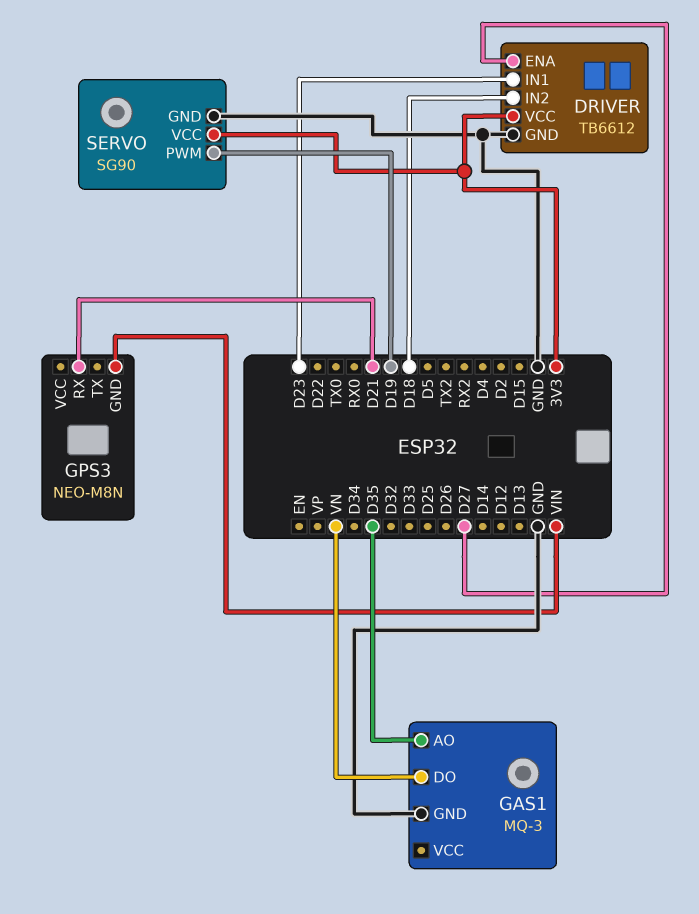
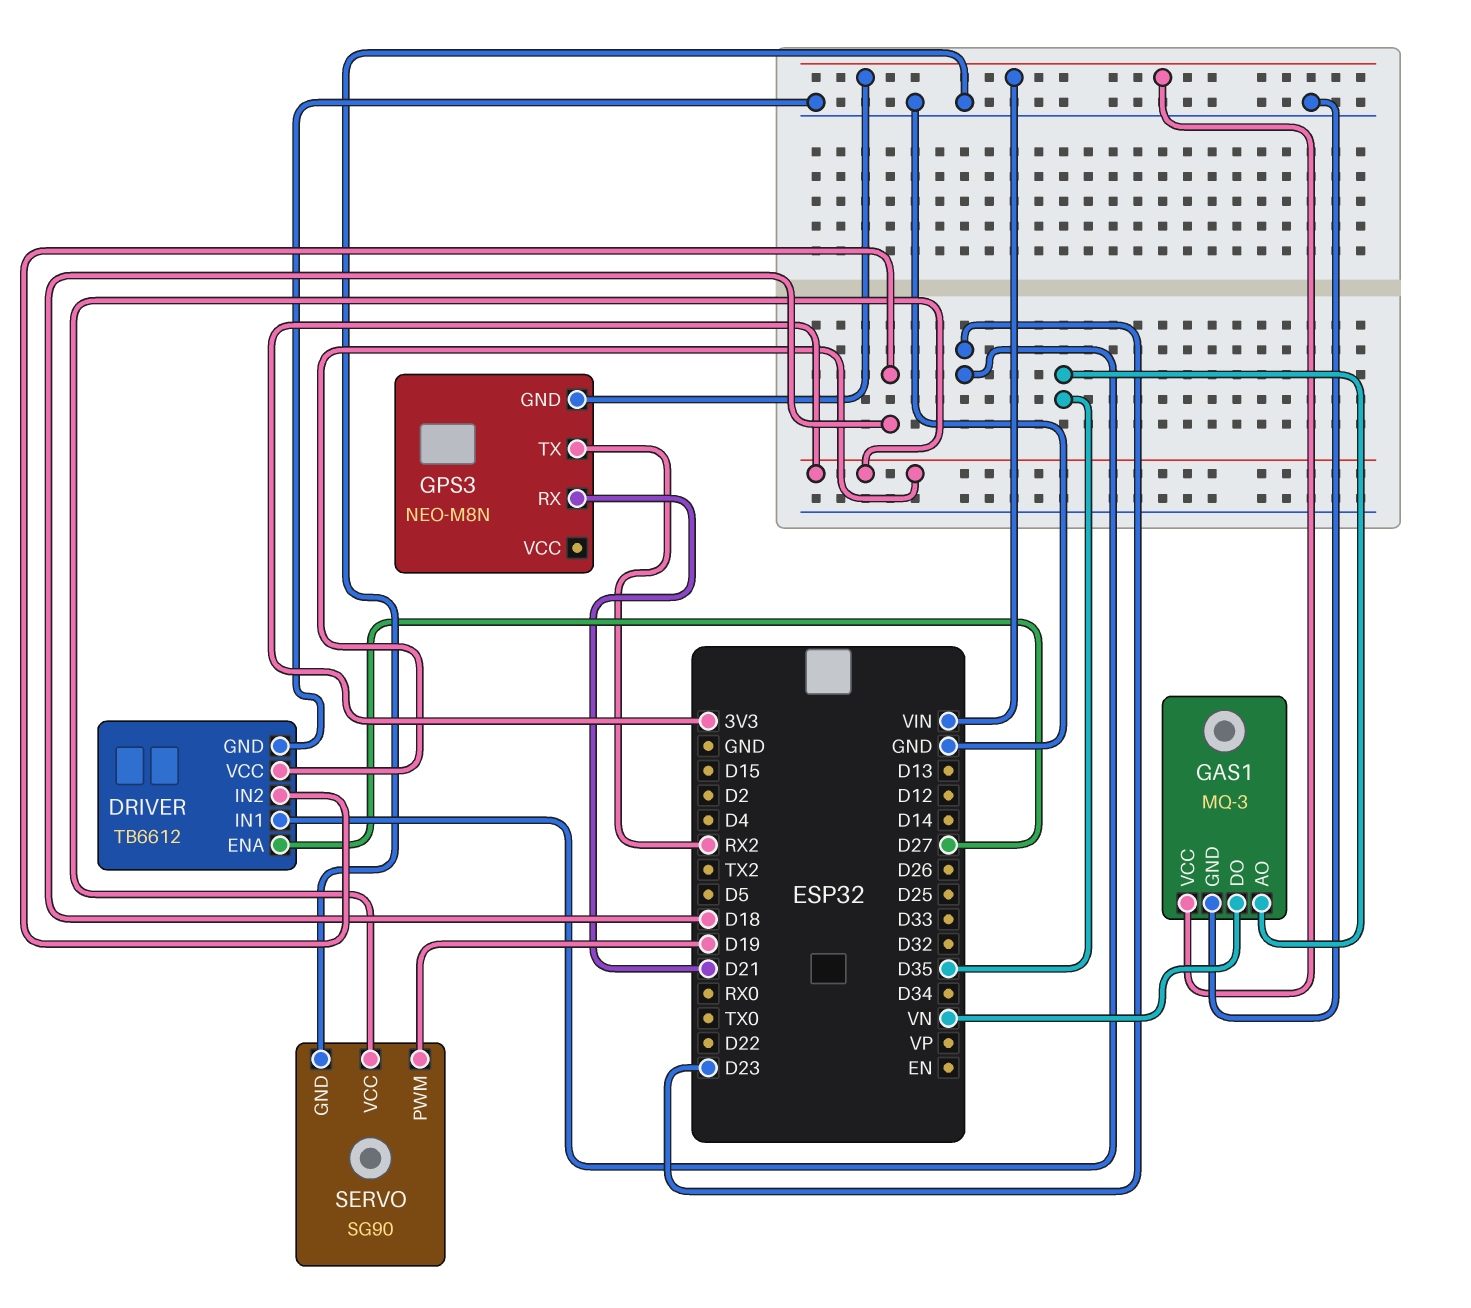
GAS1 pin VCC: none -> VIN
GPS3 pin TX: none -> RX2

